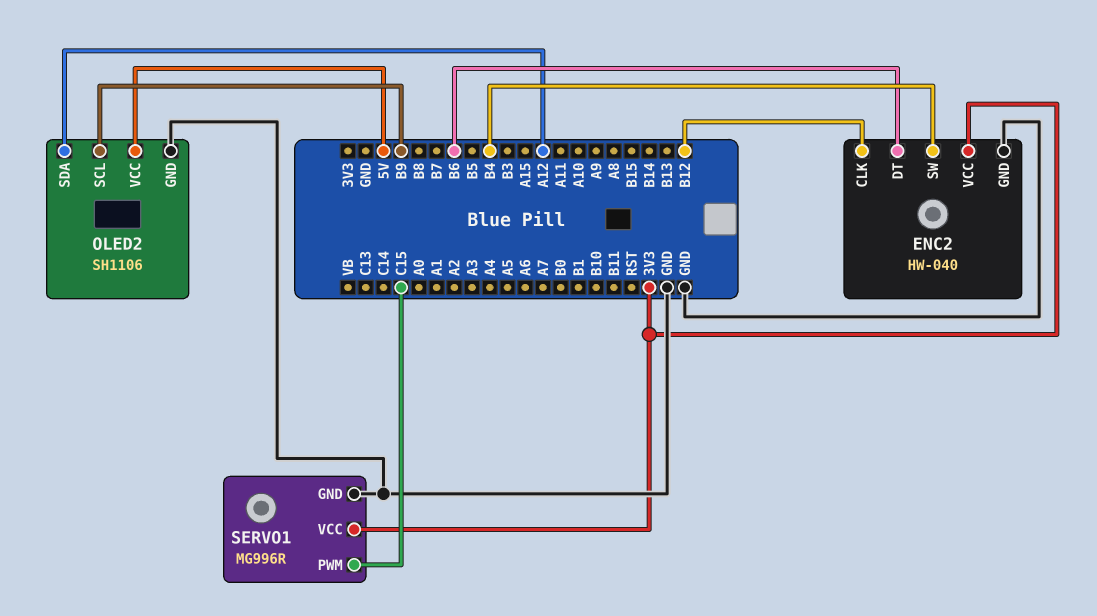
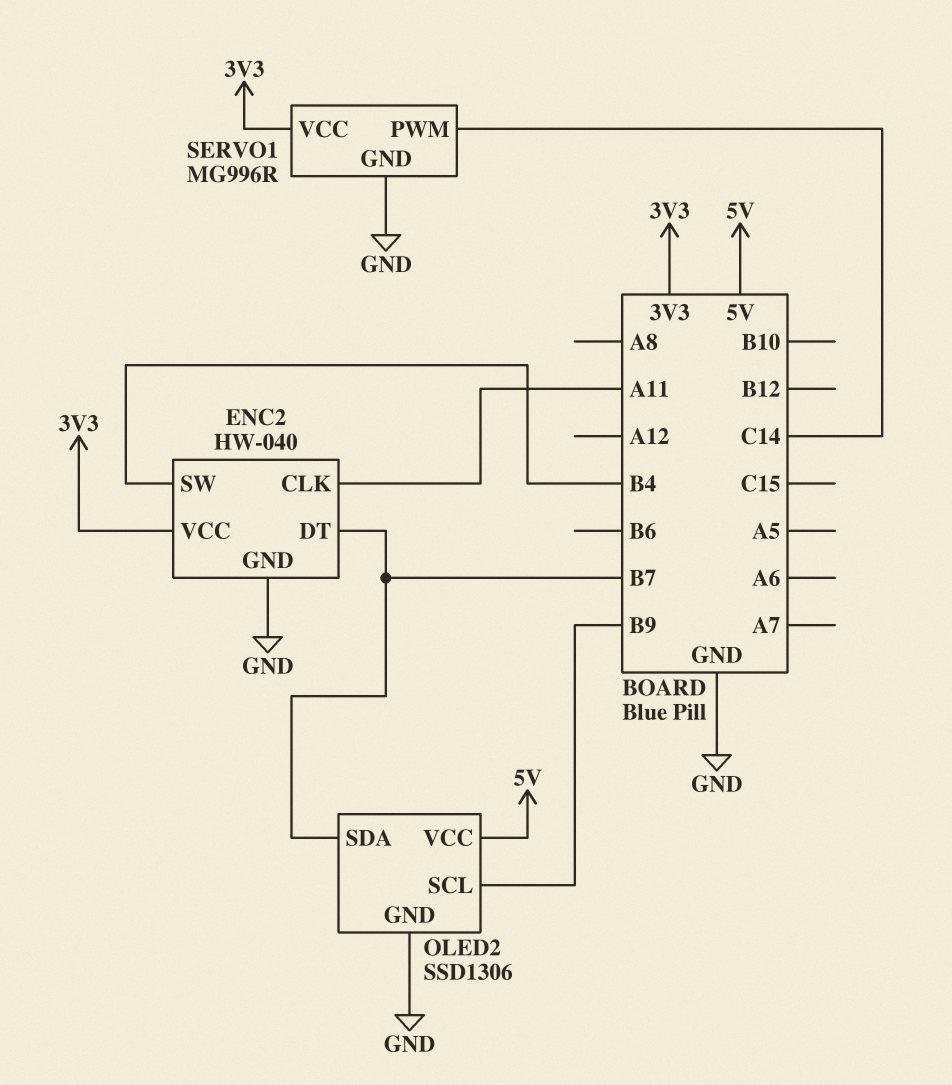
ENC2 pin CLK: B12 -> A11
ENC2 pin DT: B6 -> B7
OLED2: SH1106 -> SSD1306
OLED2 pin SDA: A12 -> B7
SERVO1 pin PWM: C15 -> C14

